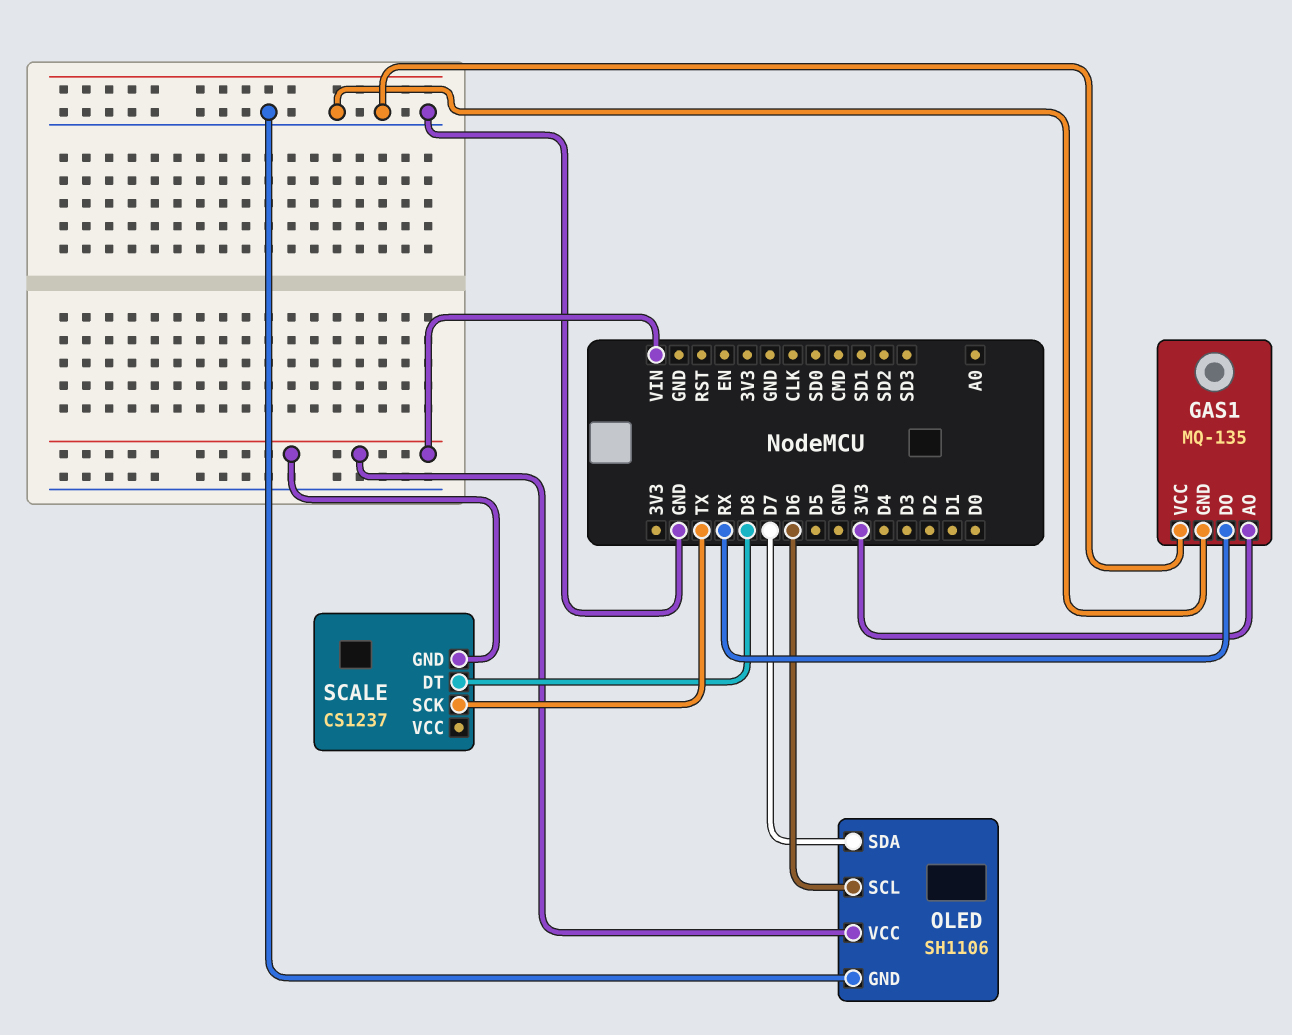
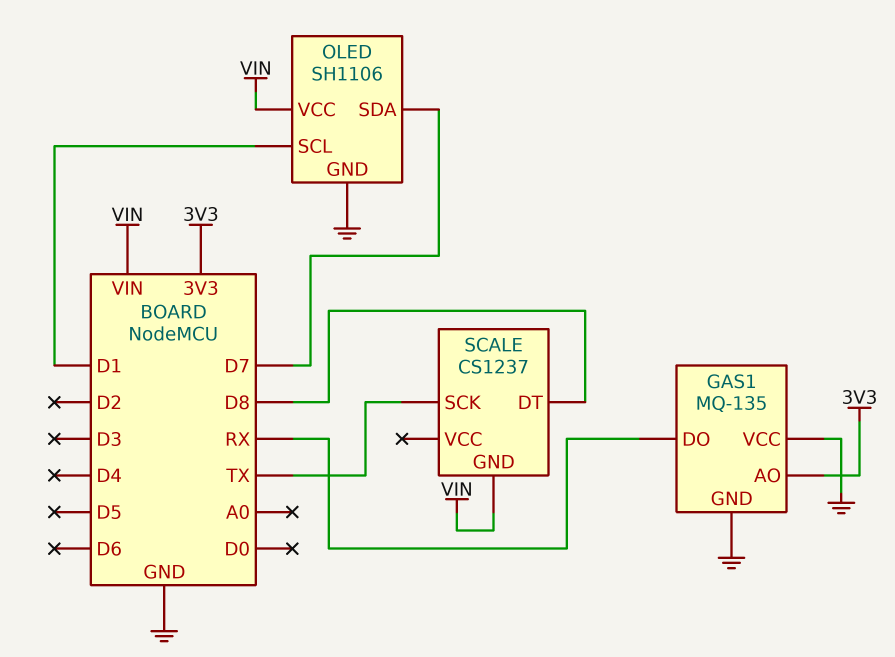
OLED pin SCL: D6 -> D1

